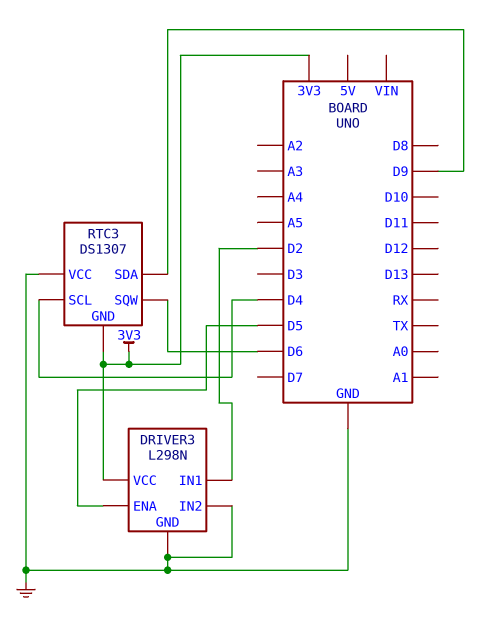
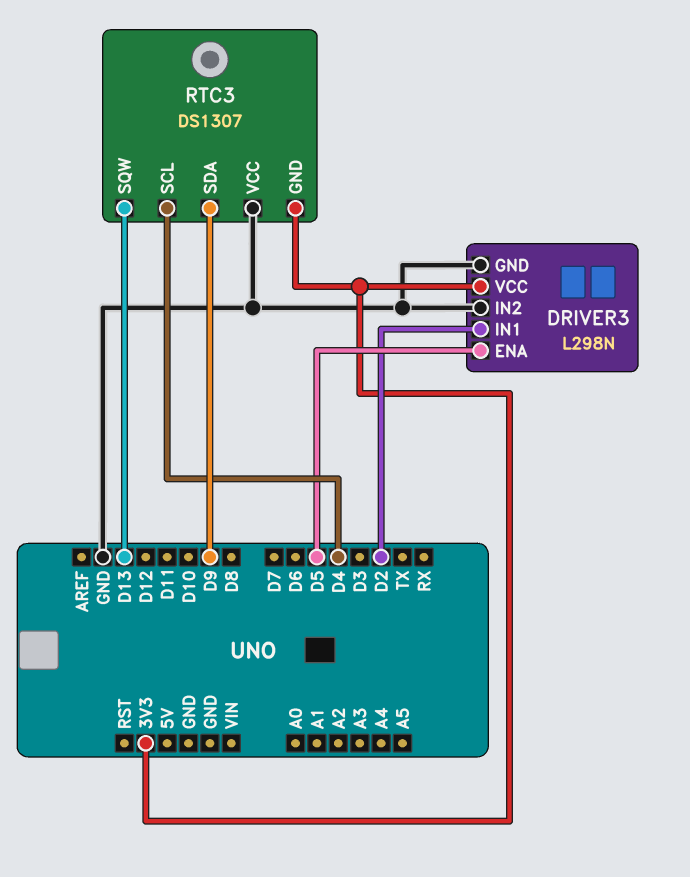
RTC3 pin SQW: D6 -> D13

